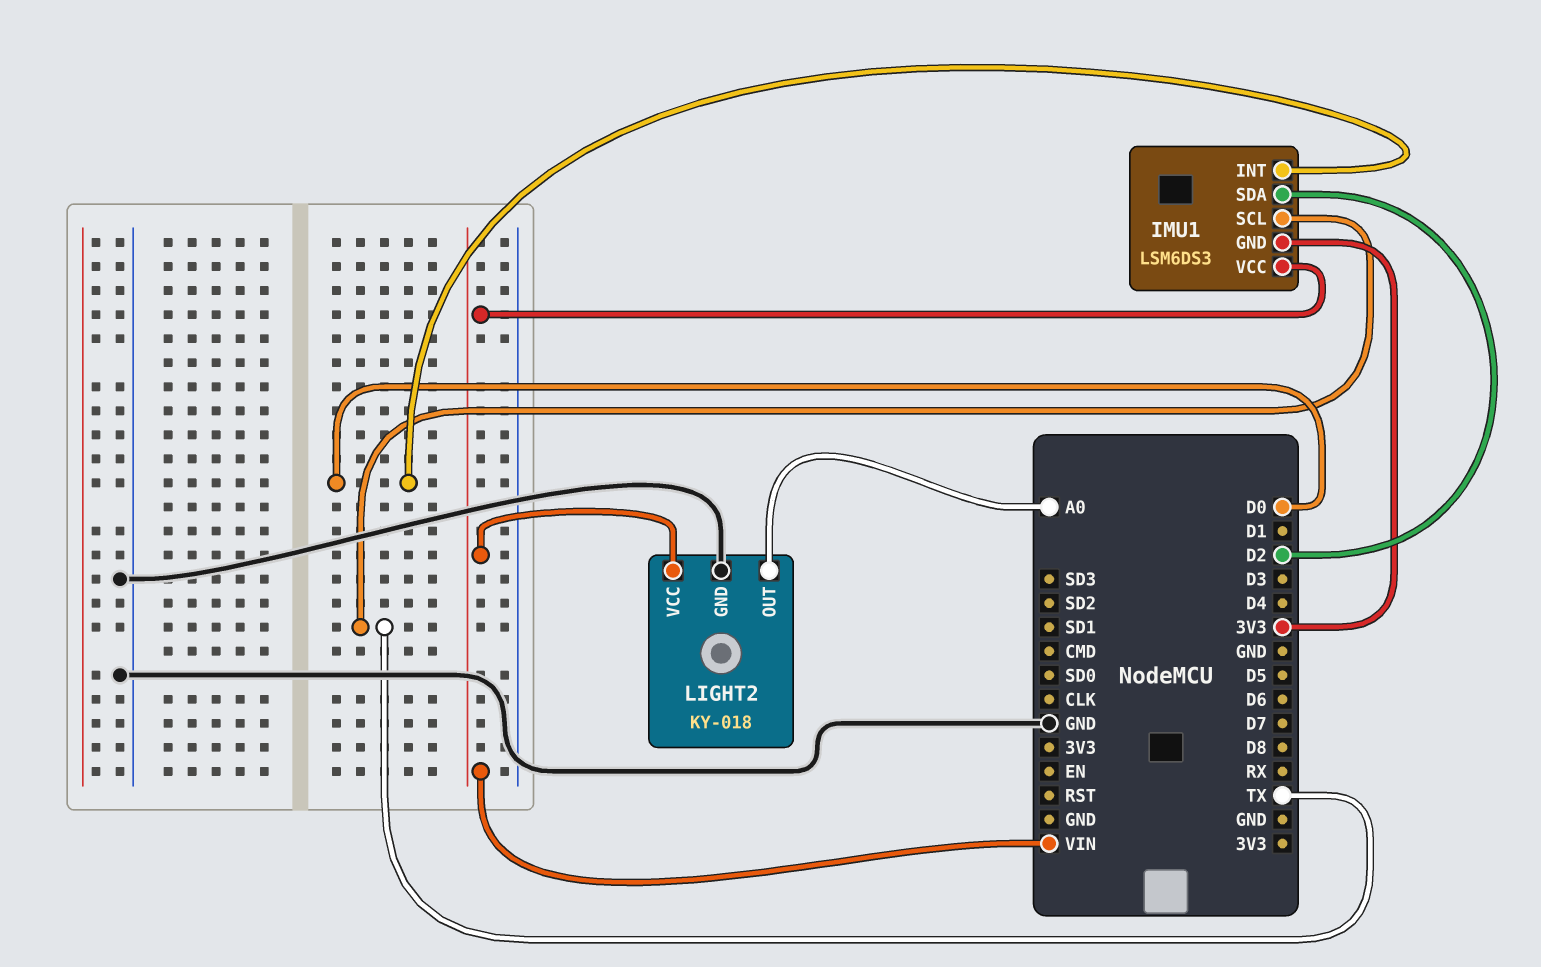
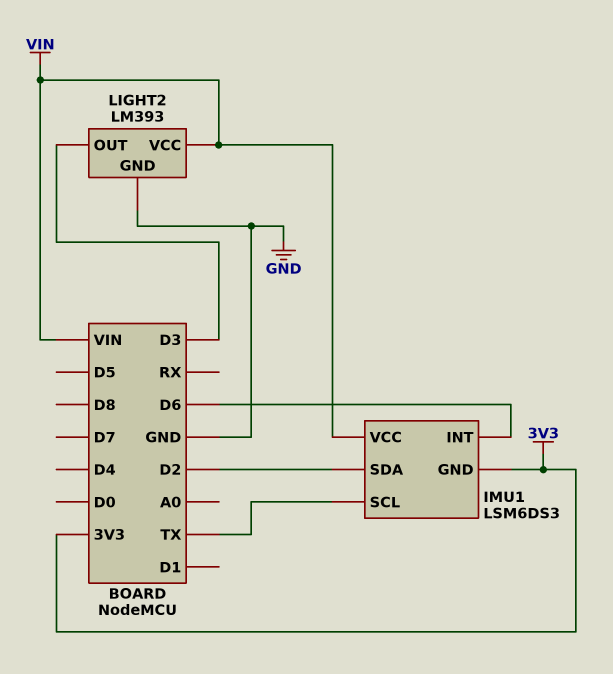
IMU1 pin INT: D0 -> D6
LIGHT2: KY-018 -> LM393
LIGHT2 pin OUT: A0 -> D3

